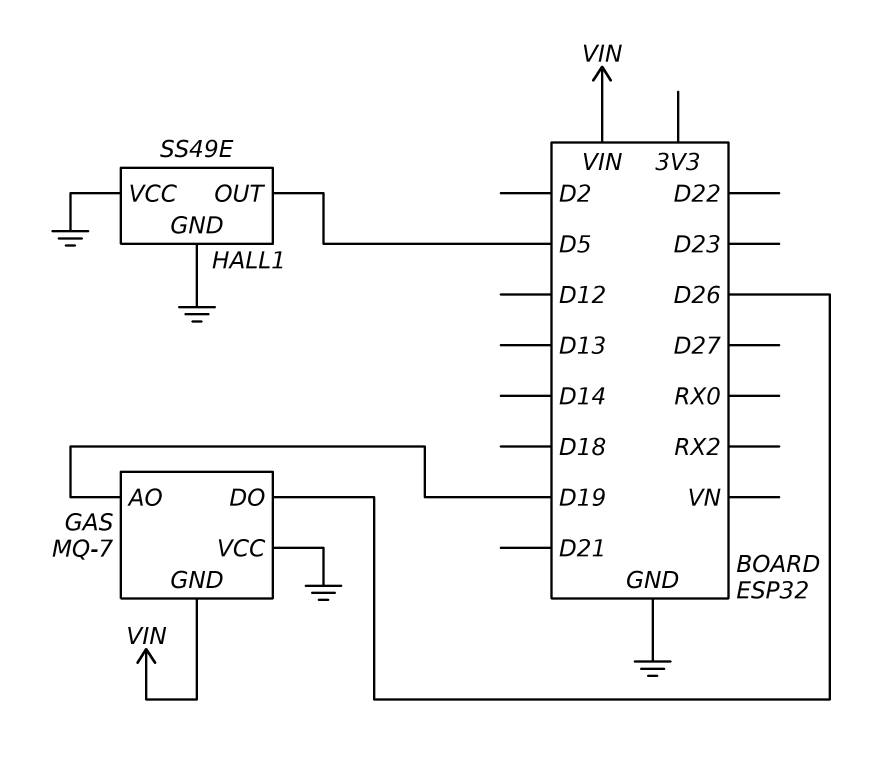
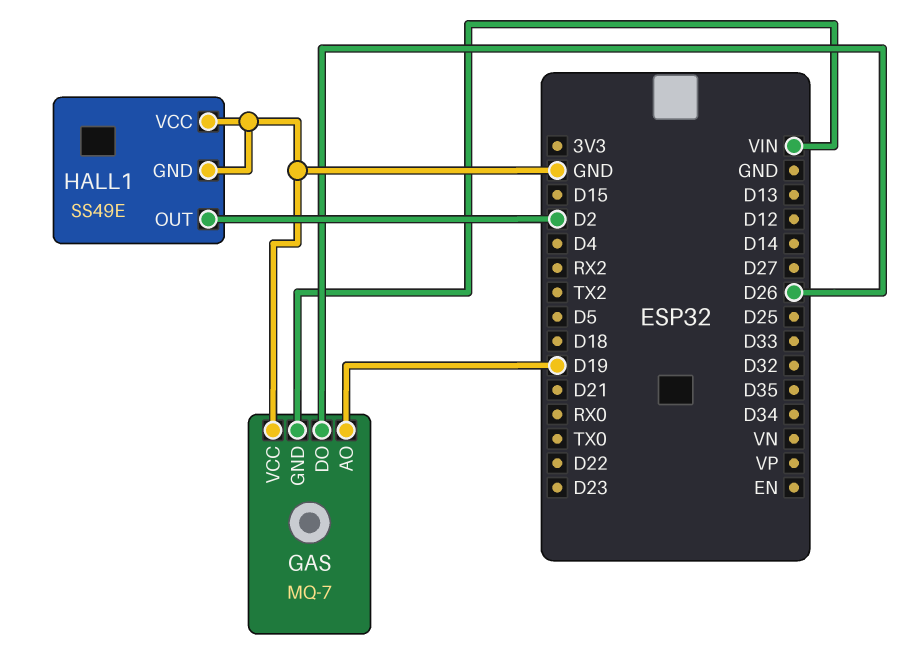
HALL1 pin OUT: D5 -> D2

